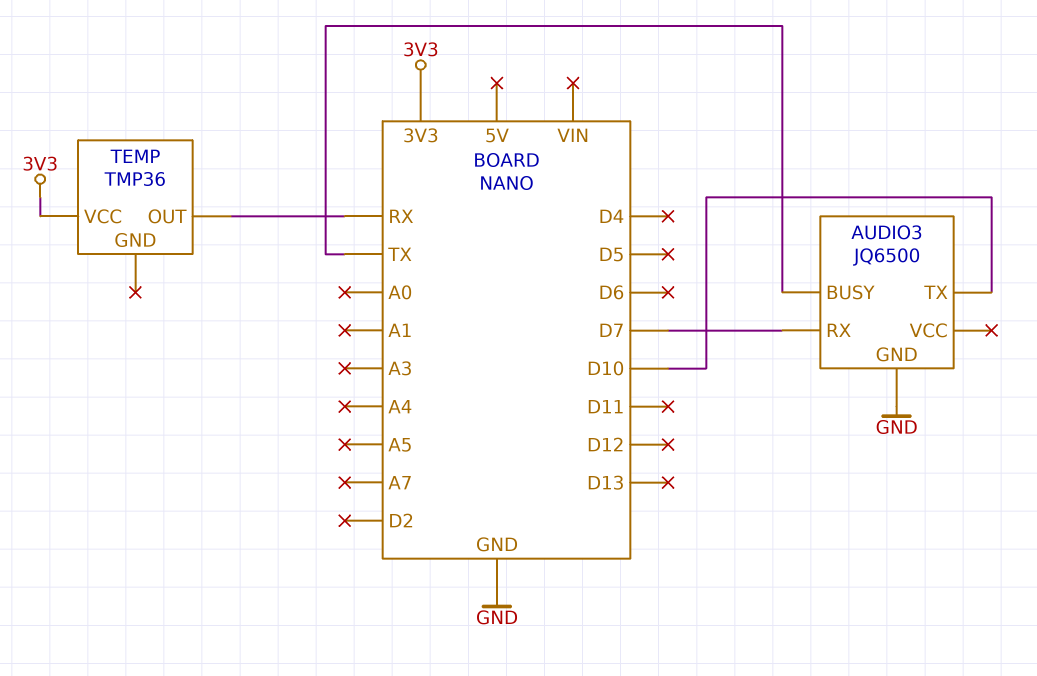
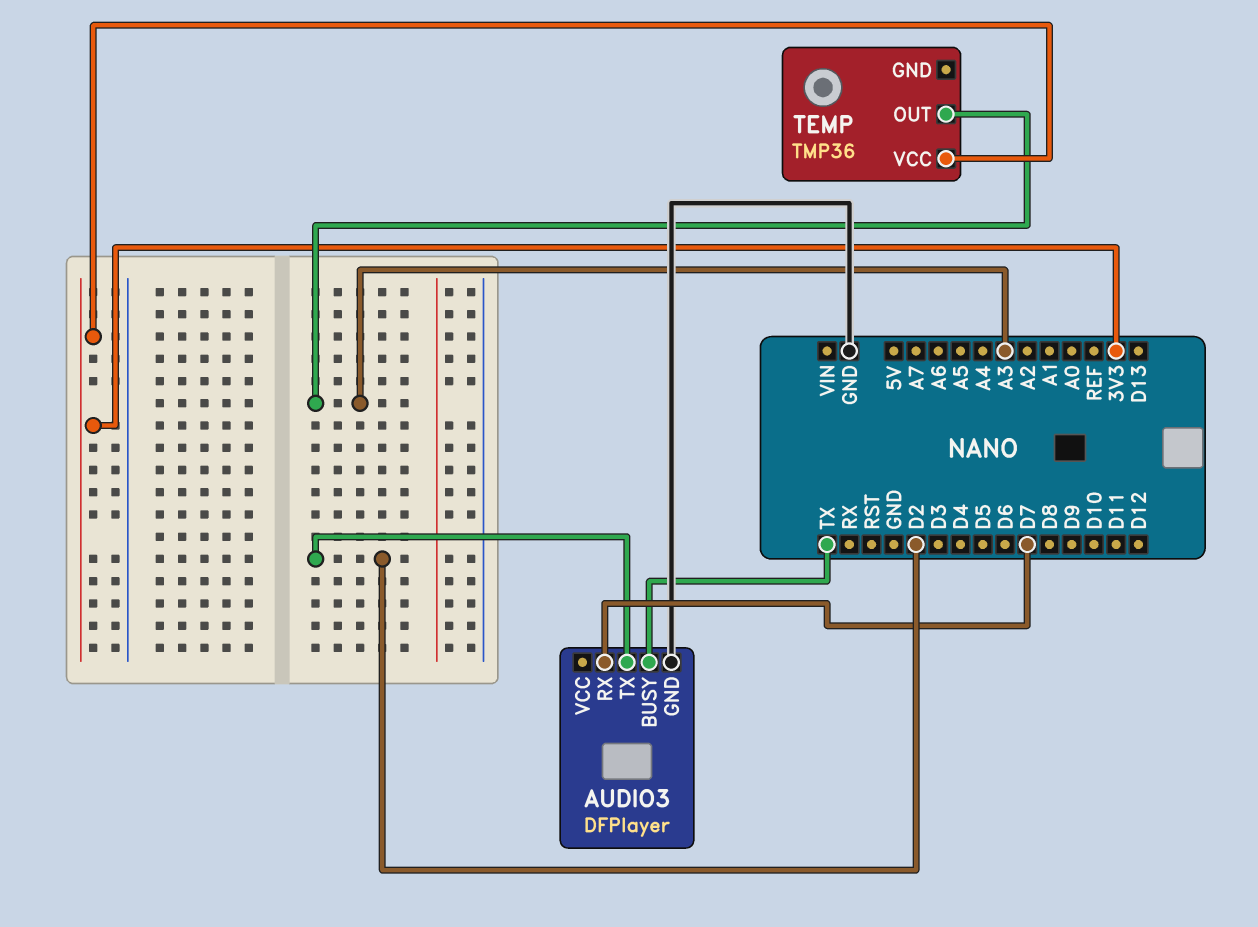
AUDIO3: JQ6500 -> DFPlayer
AUDIO3 pin TX: D10 -> D2
TEMP pin OUT: RX -> A3

